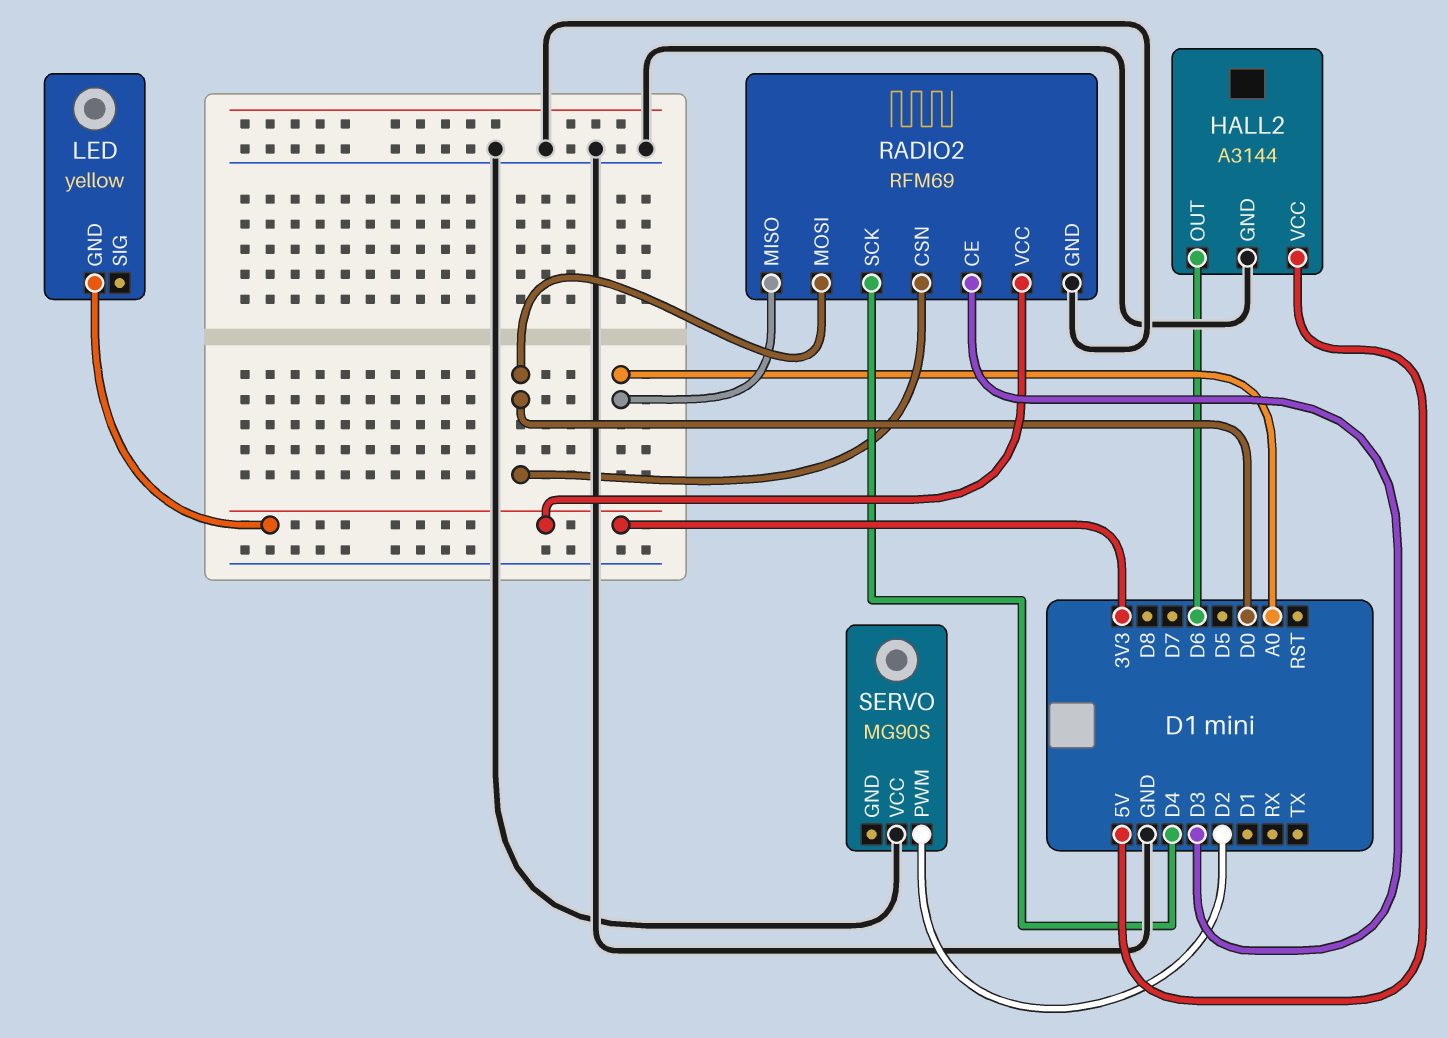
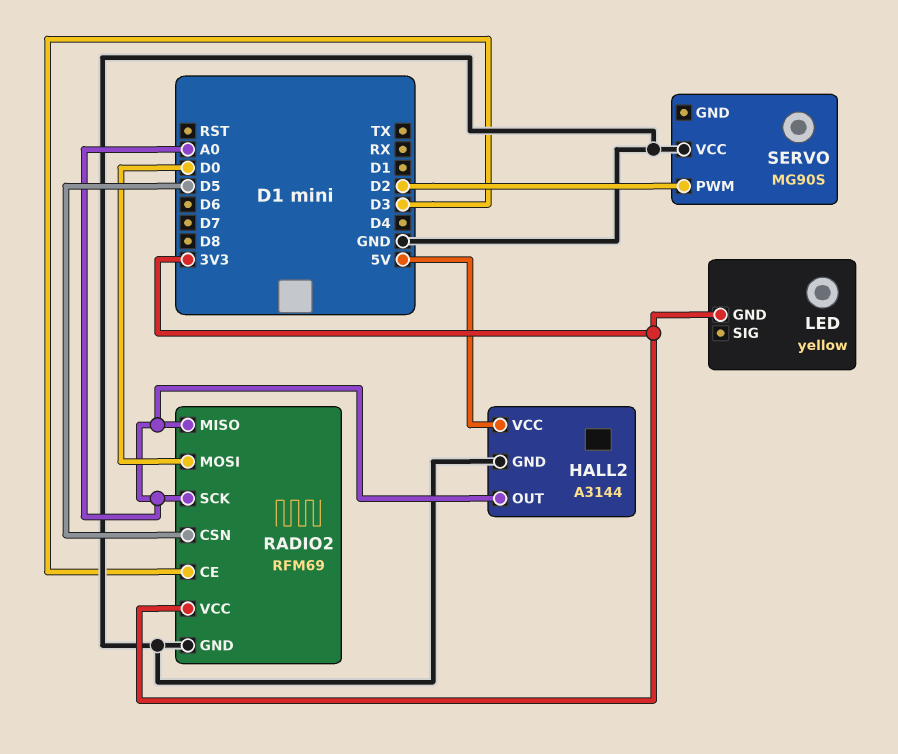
HALL2 pin OUT: D6 -> A0
RADIO2 pin CSN: D0 -> D5
RADIO2 pin SCK: D4 -> A0

